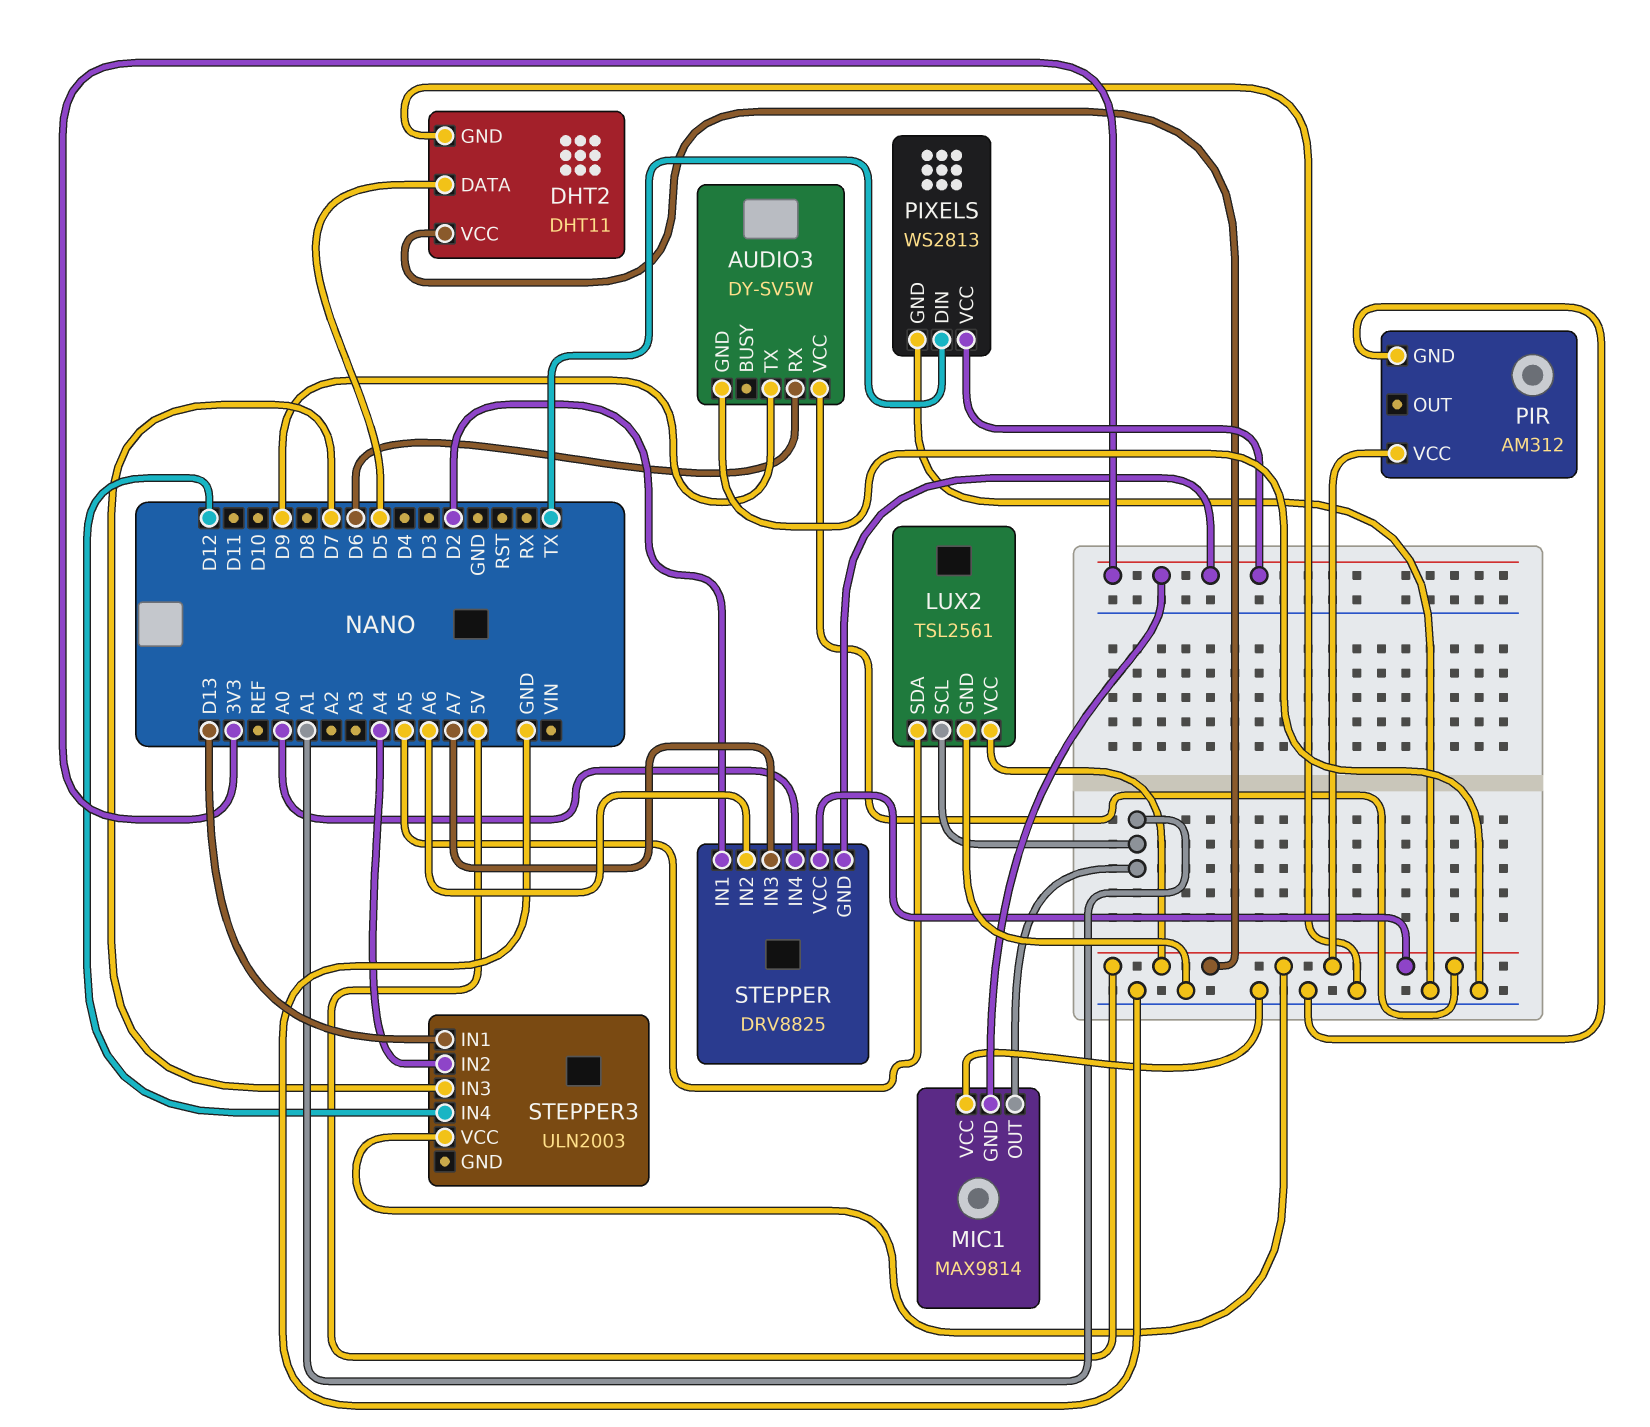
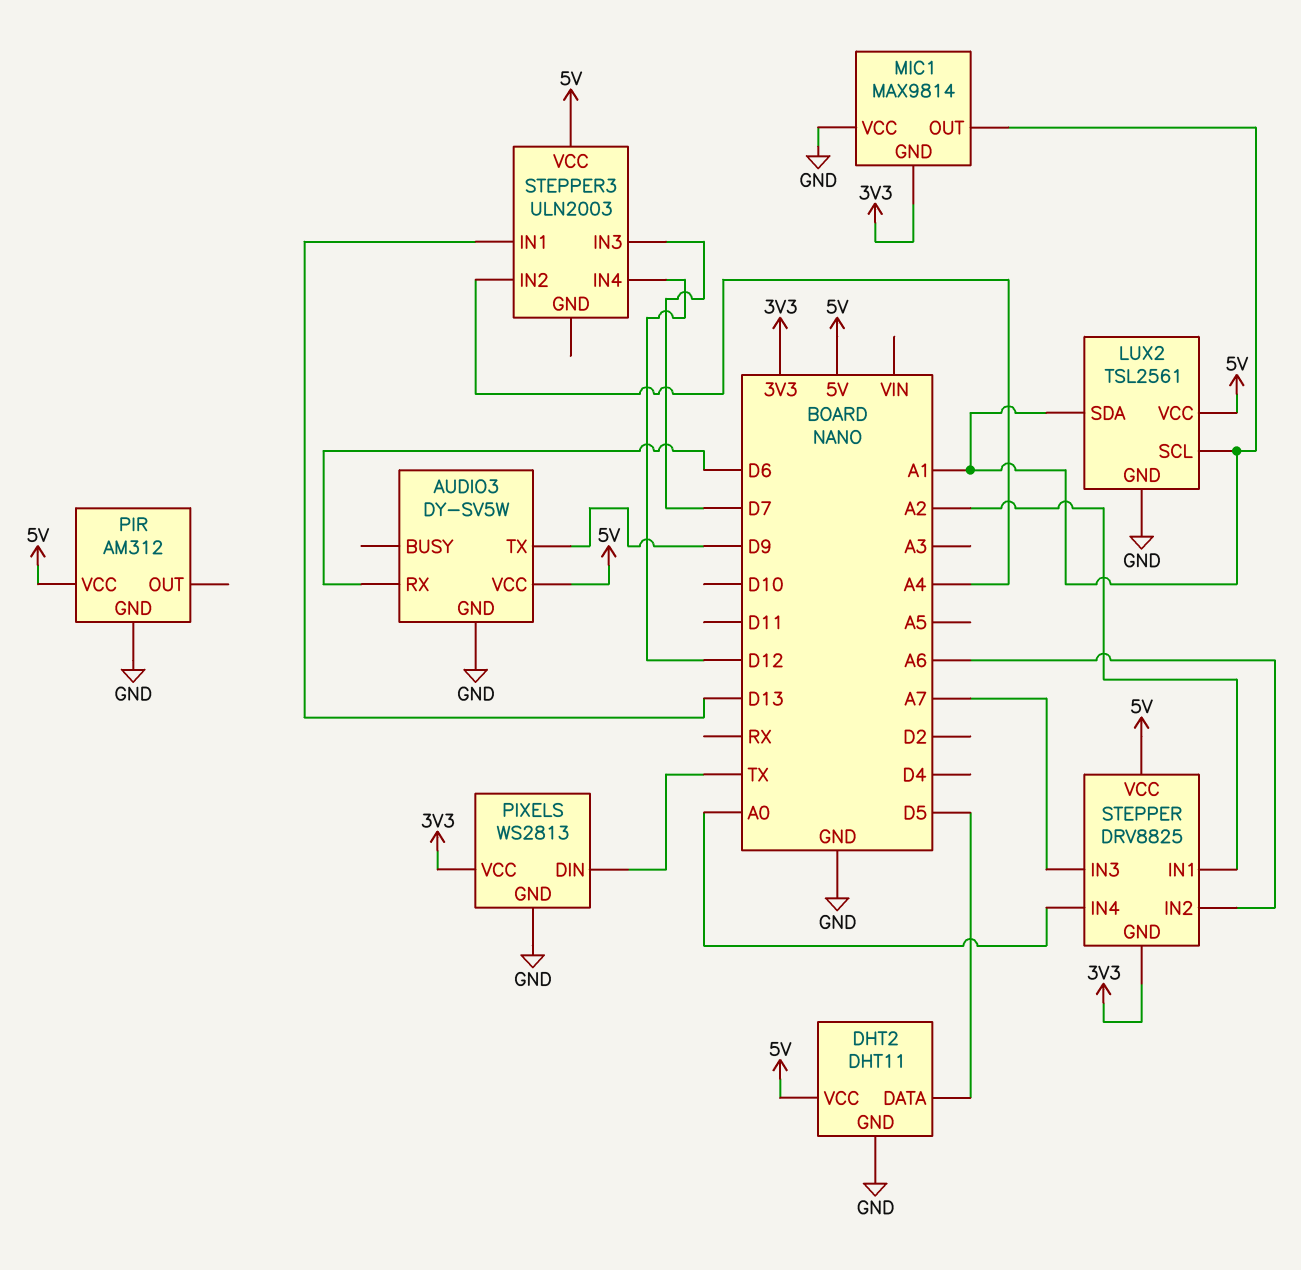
LUX2 pin SDA: A5 -> A1
STEPPER pin IN1: D2 -> A2

